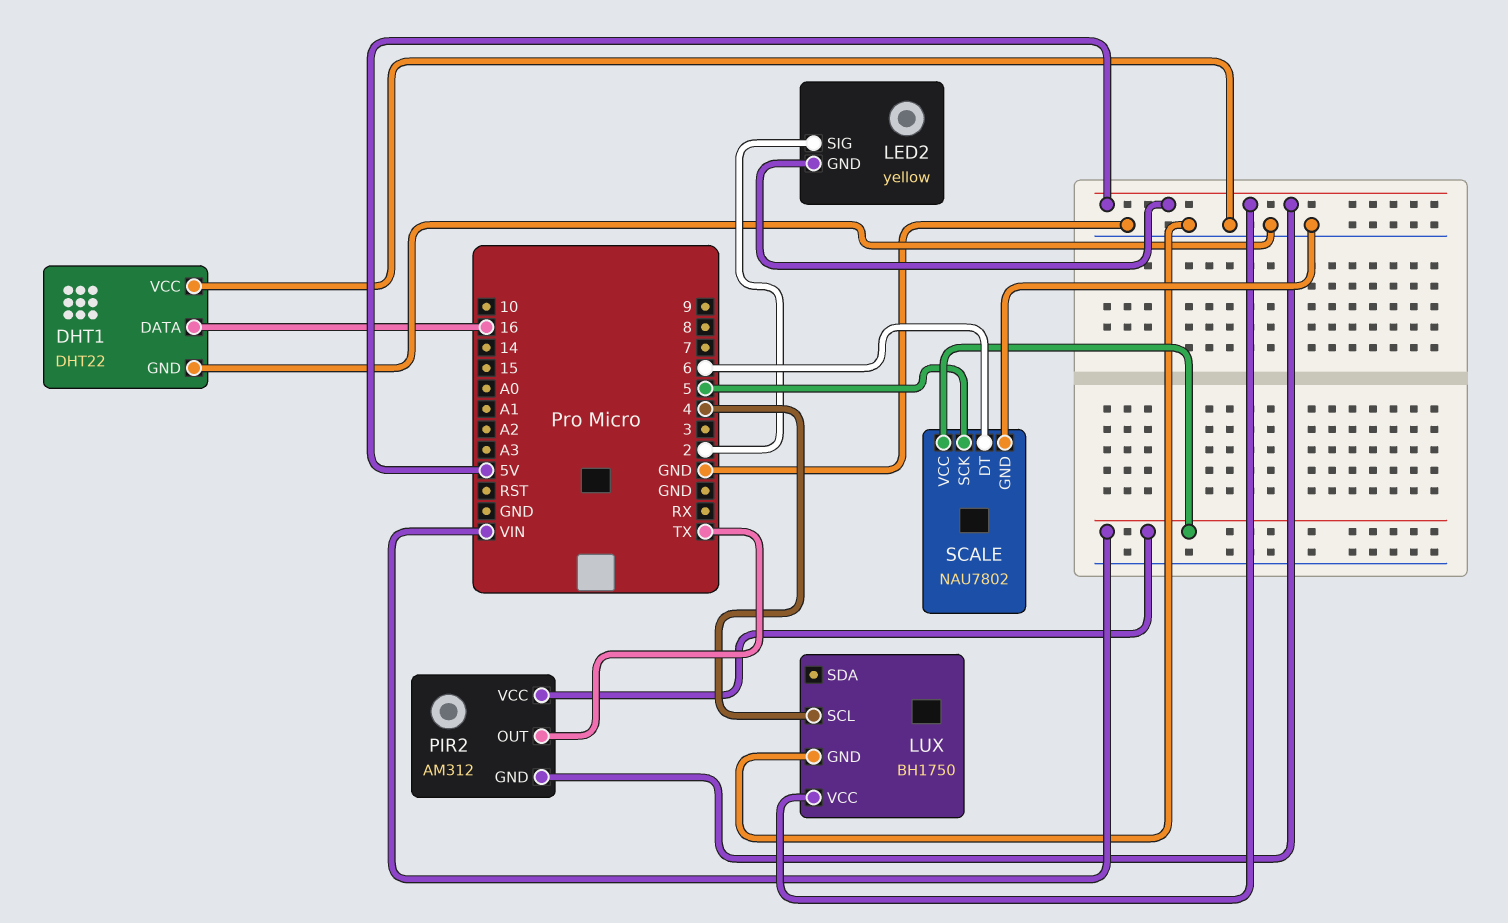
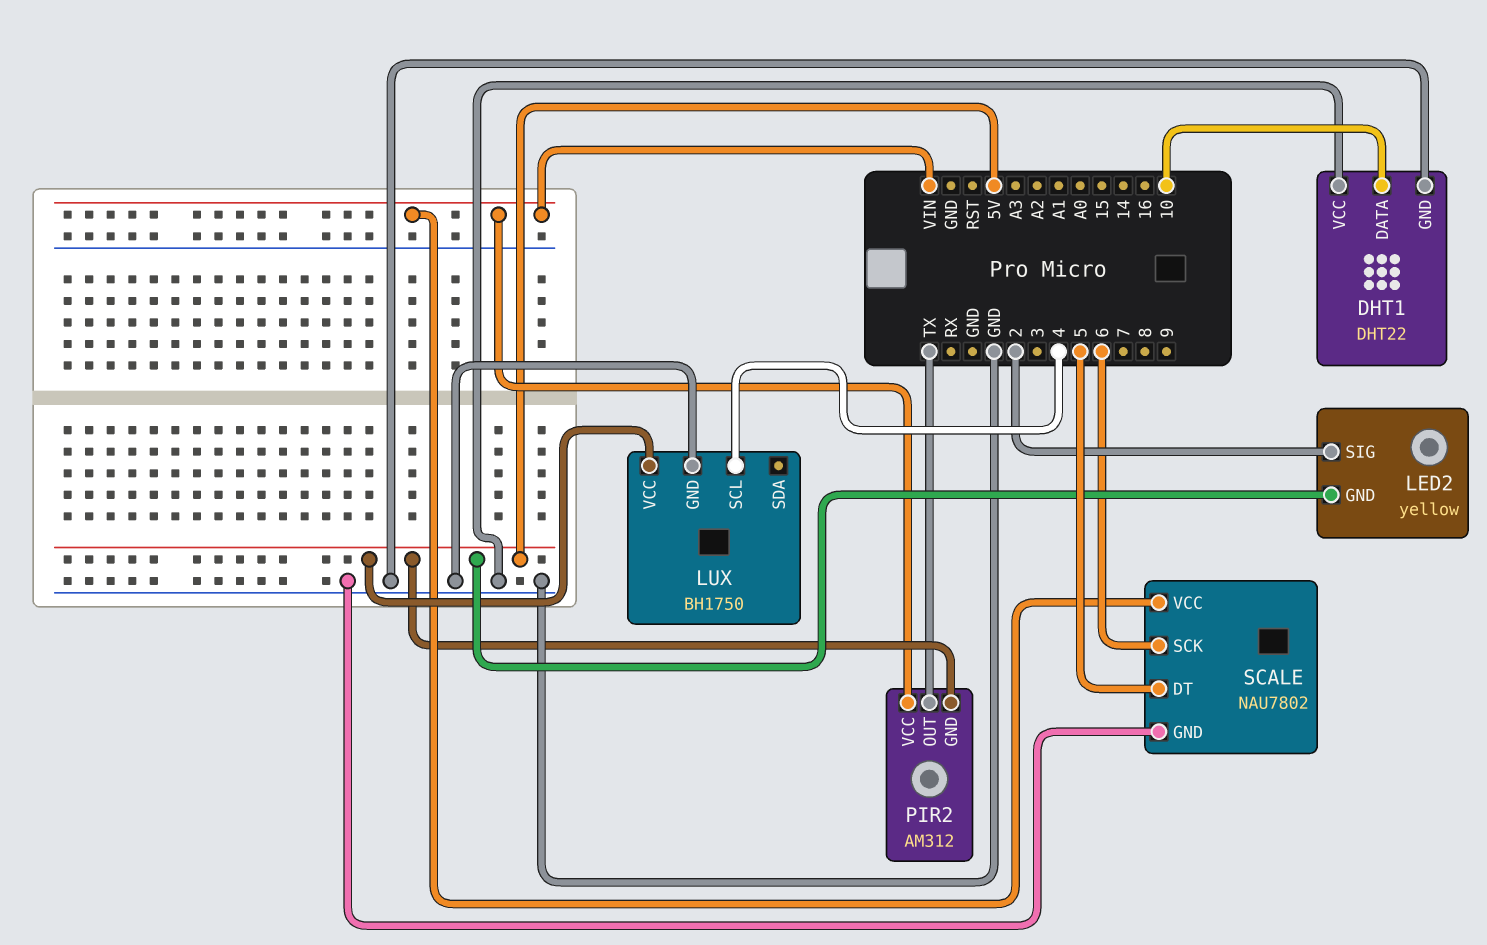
DHT1 pin DATA: 16 -> 10
SCALE pin DT: 6 -> 5
SCALE pin SCK: 5 -> 6

